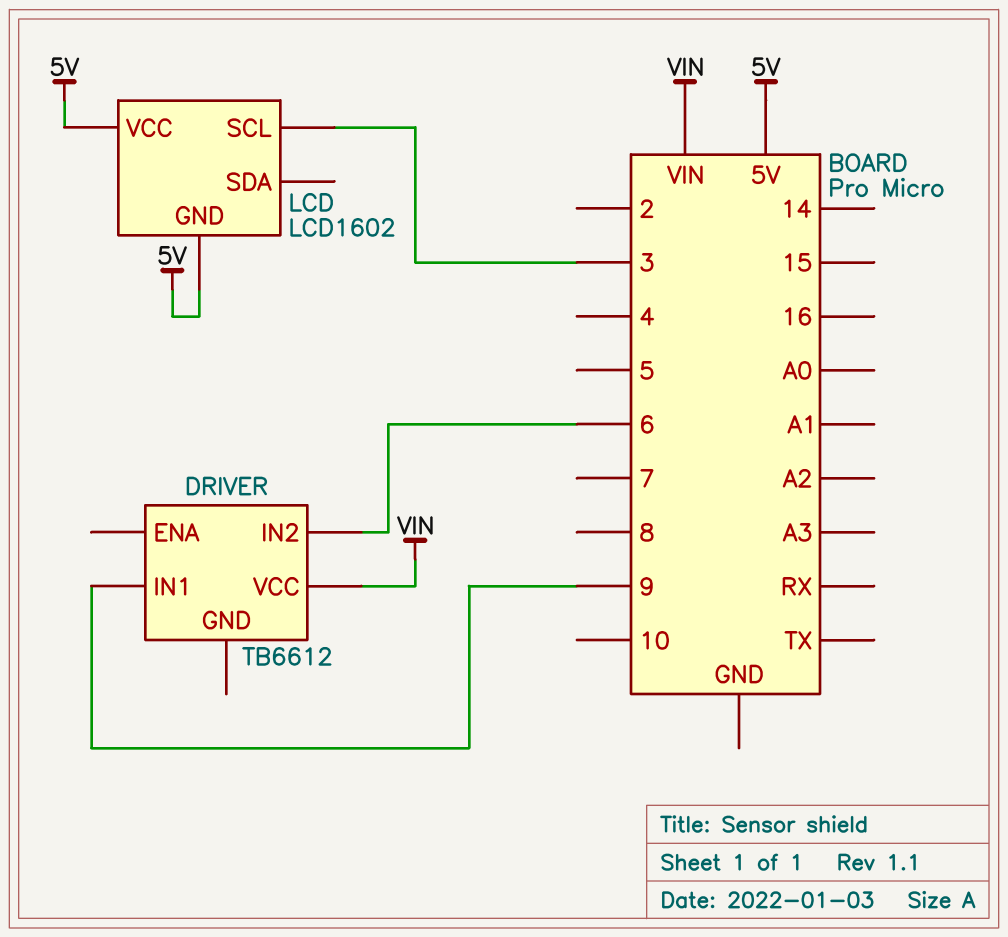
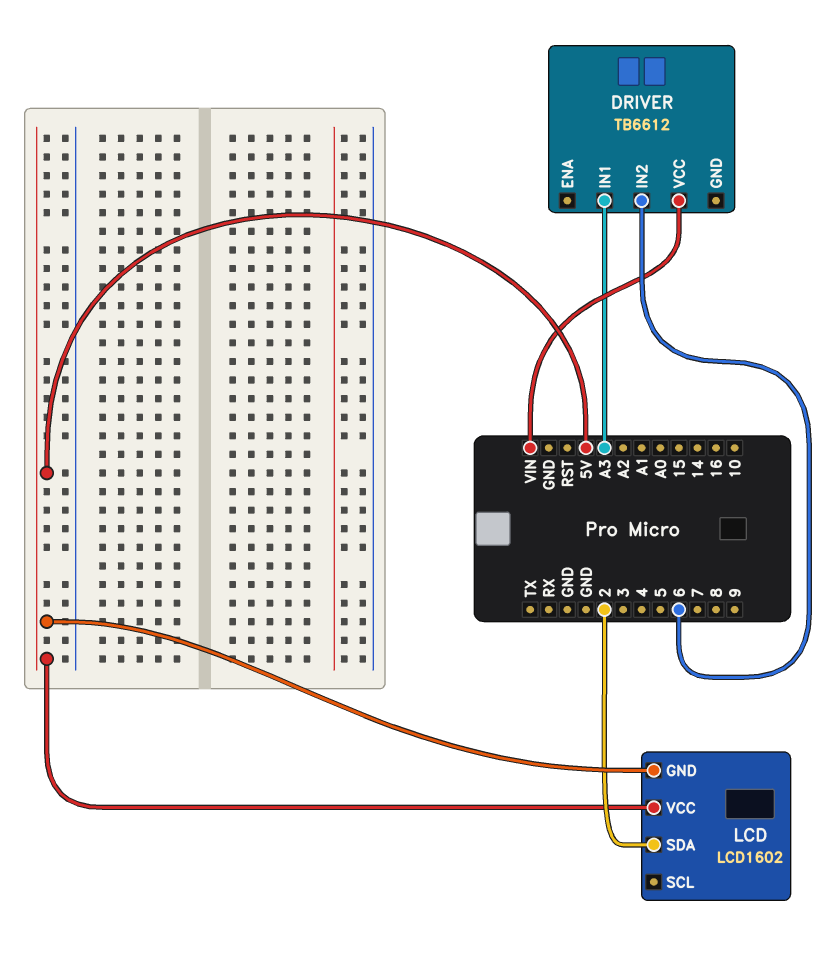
DRIVER pin IN1: 9 -> A3
LCD pin SCL: 3 -> none
LCD pin SDA: none -> 2

